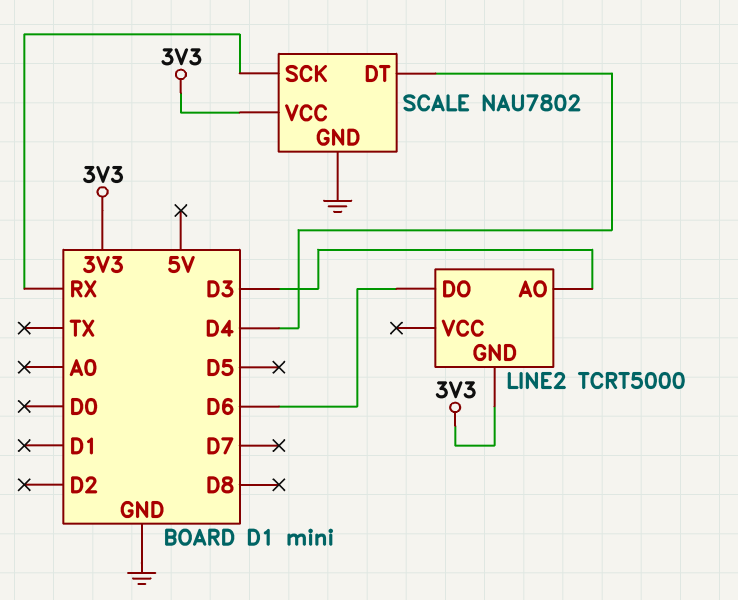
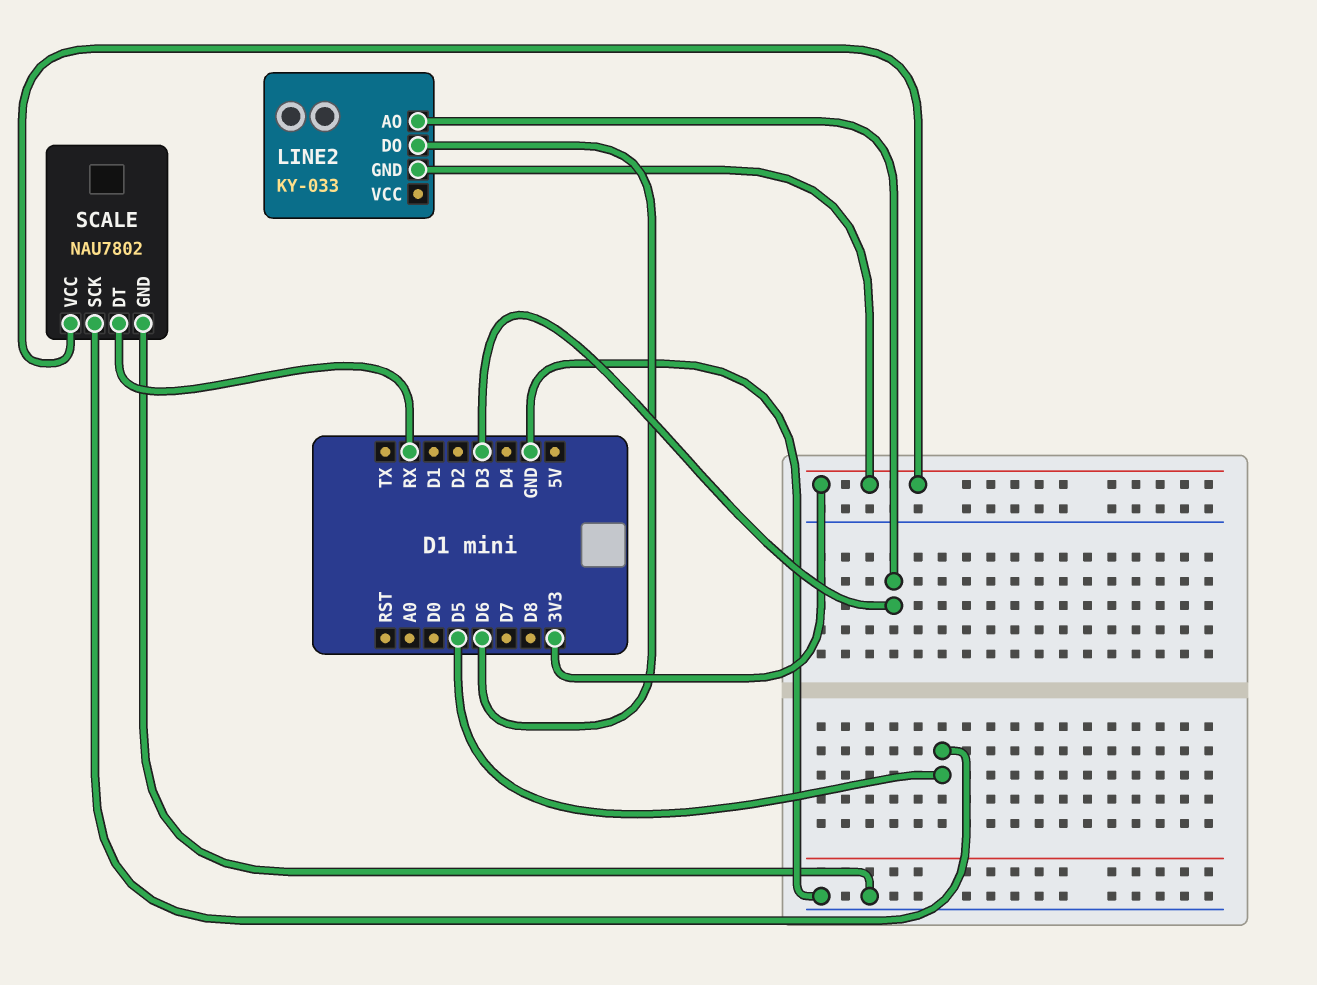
LINE2: TCRT5000 -> KY-033
SCALE pin DT: D4 -> RX
SCALE pin SCK: RX -> D5

